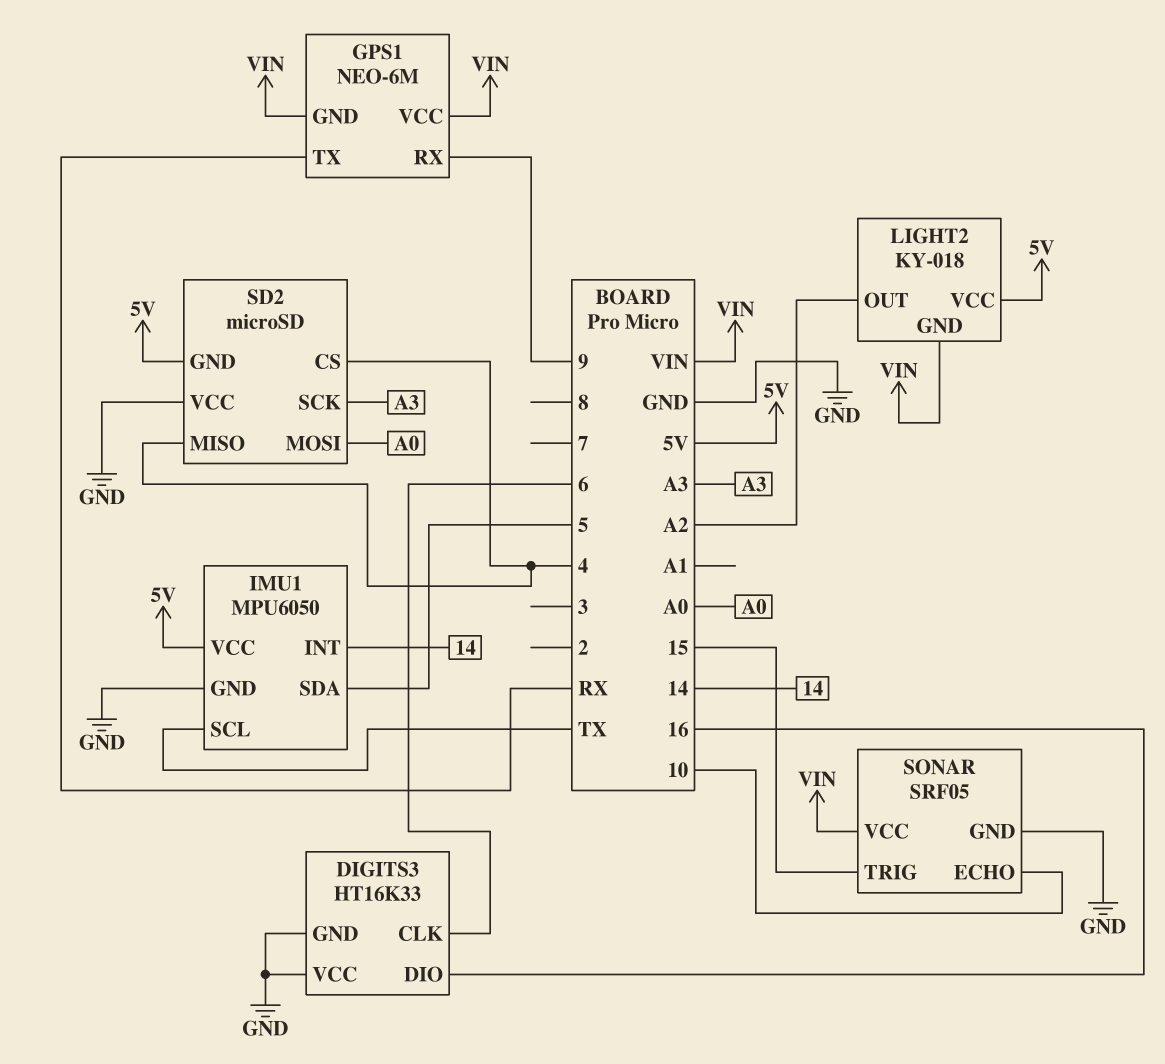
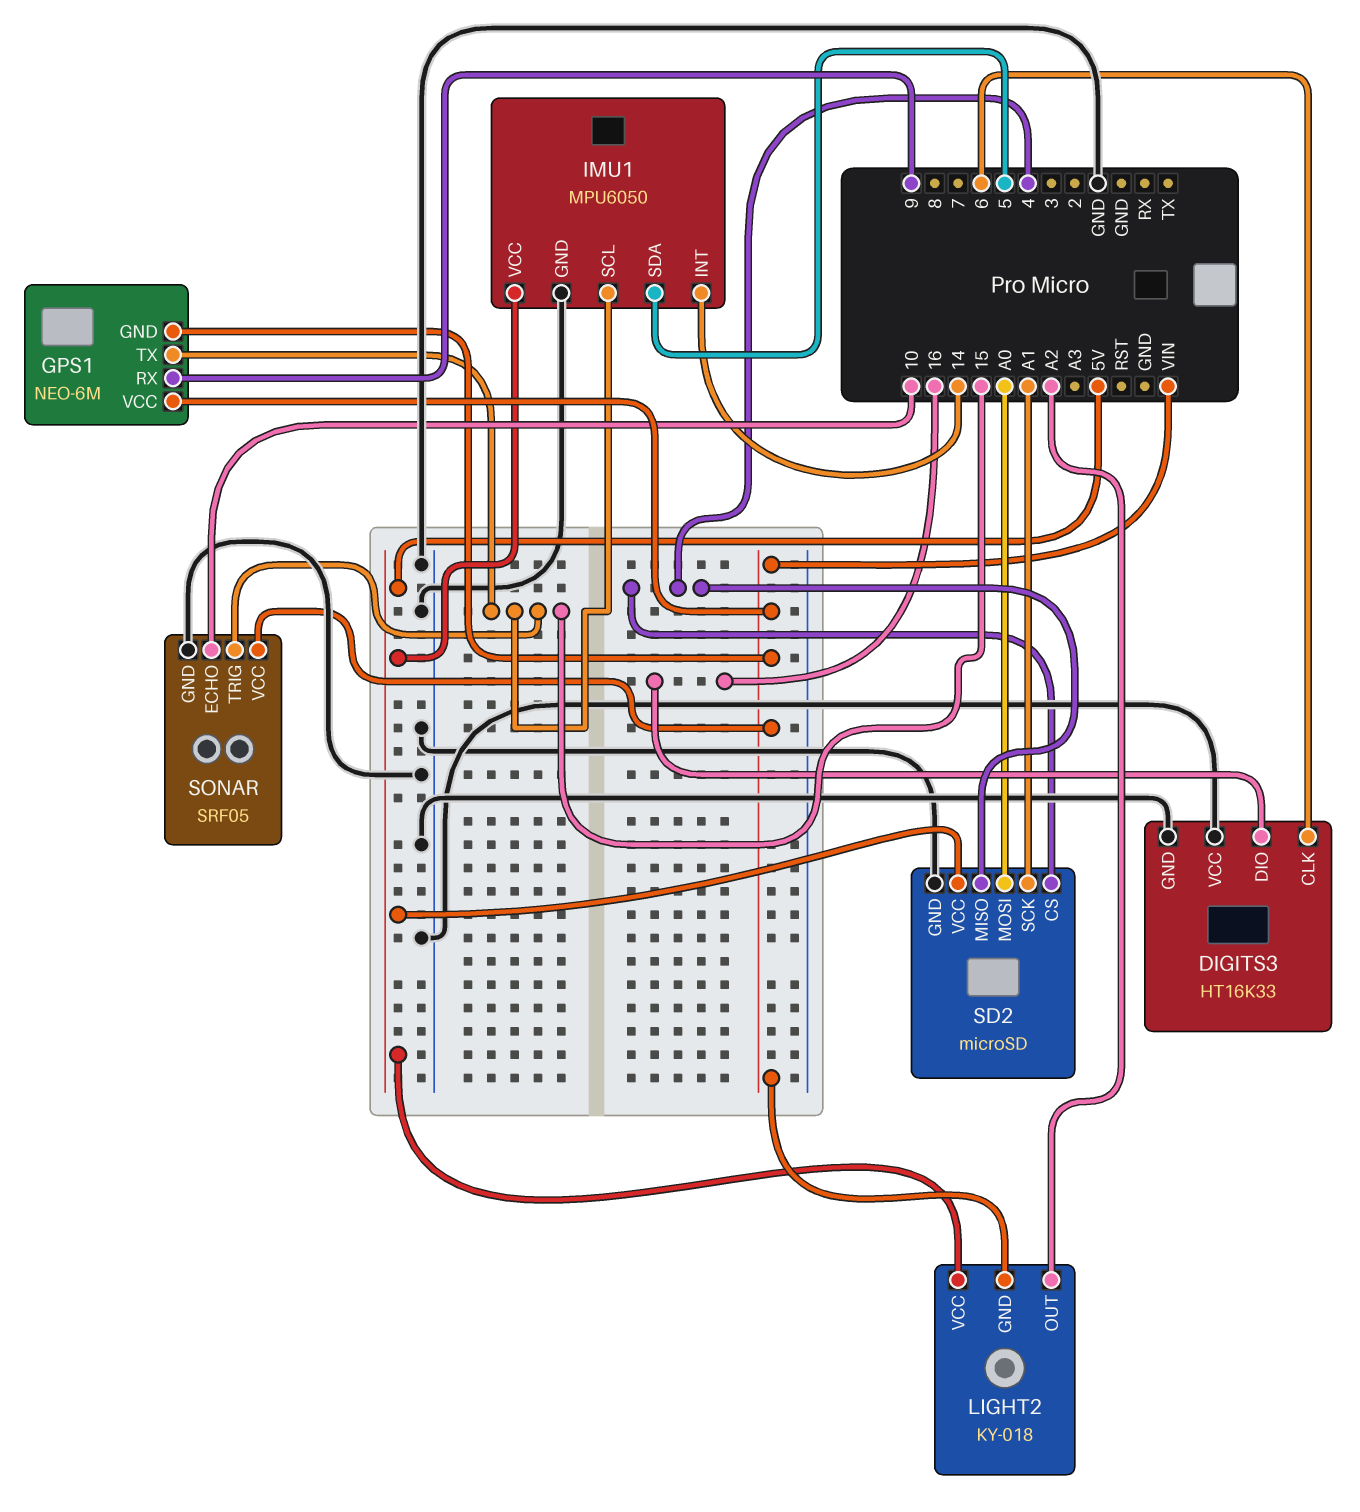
GPS1 pin TX: RX -> 15
IMU1 pin SCL: TX -> 15
SD2 pin GND: 5V -> GND
SD2 pin SCK: A3 -> A1
SD2 pin VCC: GND -> 5V

